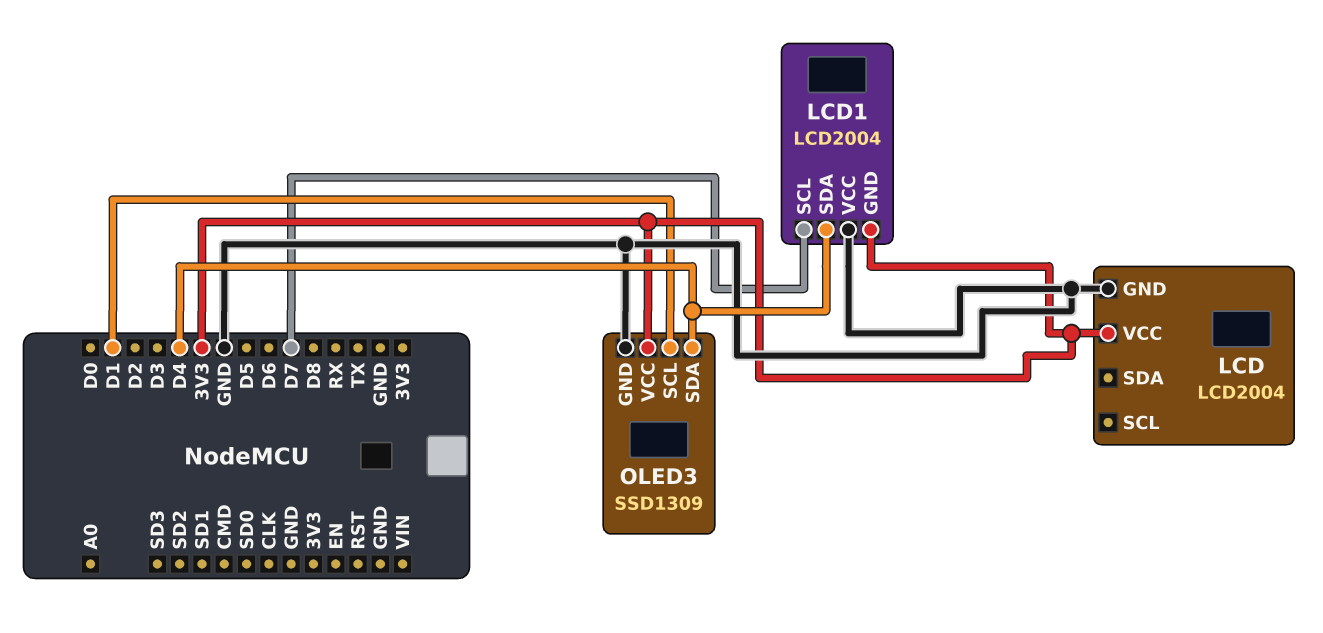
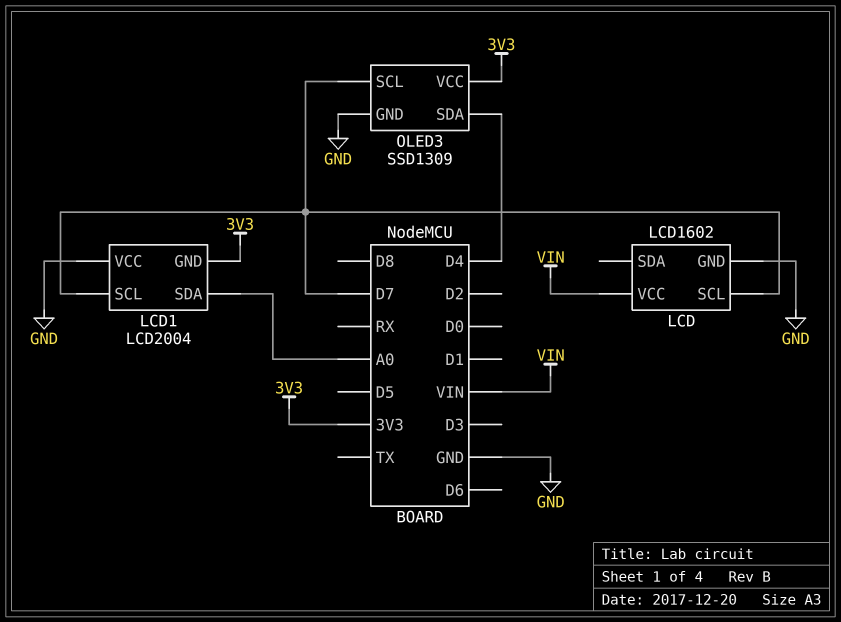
LCD: LCD2004 -> LCD1602
LCD pin SCL: none -> D7
LCD pin VCC: 3V3 -> VIN
LCD1 pin SDA: D4 -> A0
OLED3 pin SCL: D1 -> D7

